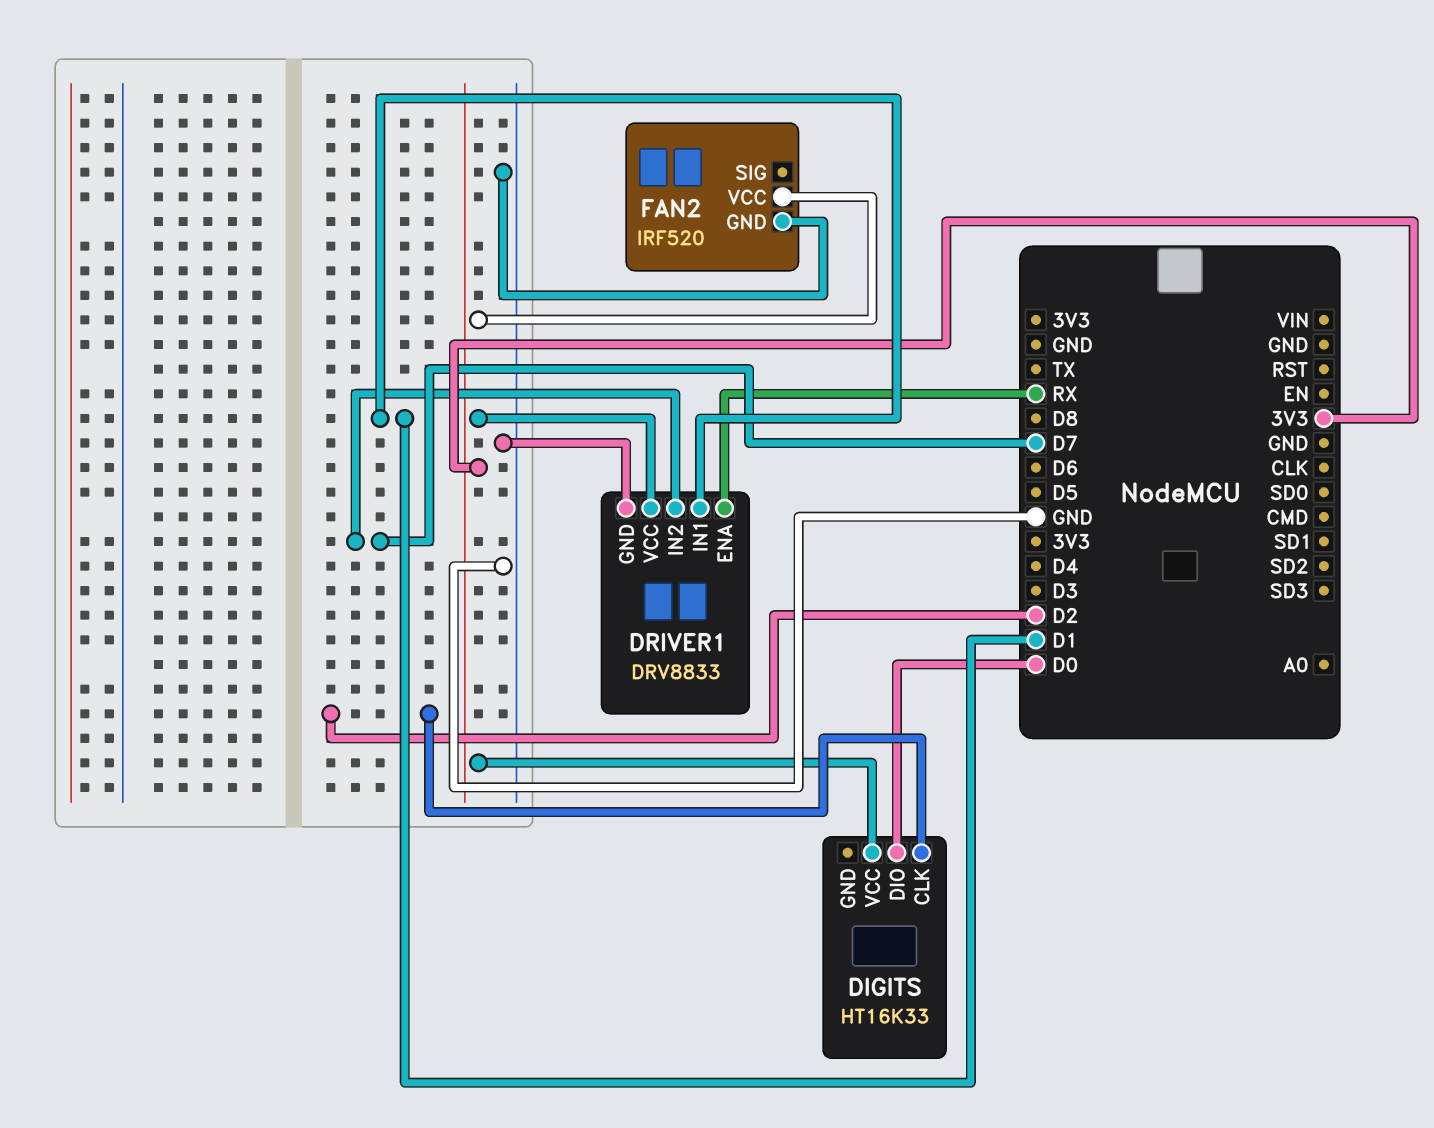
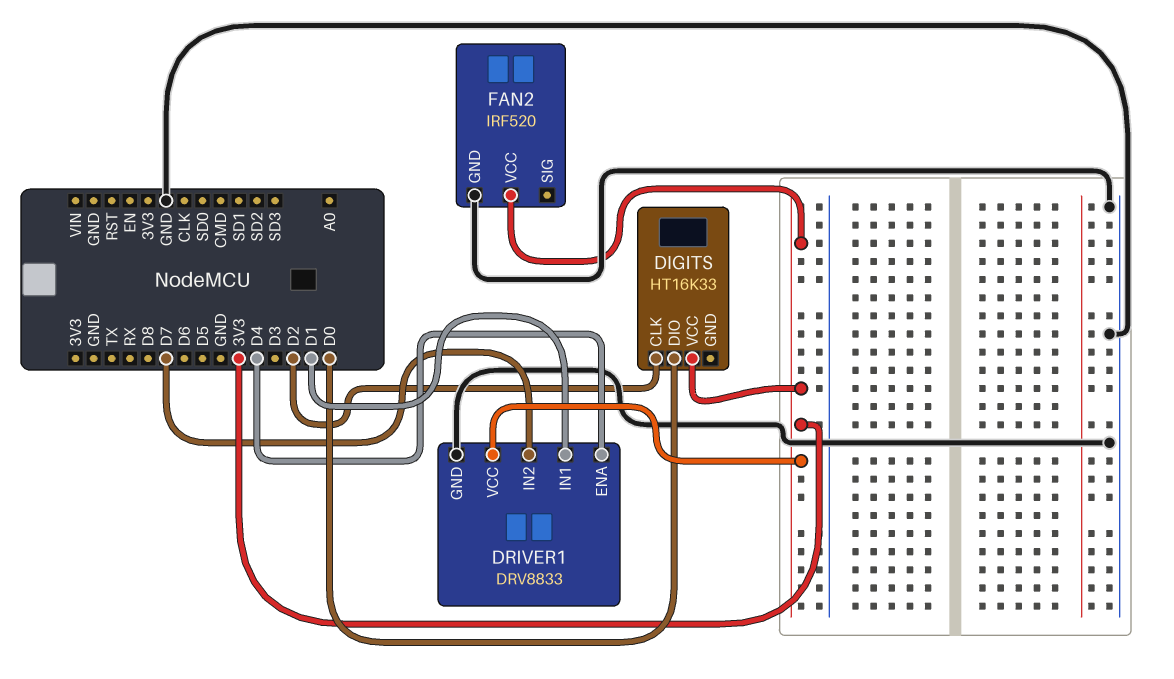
DRIVER1 pin ENA: RX -> D4

